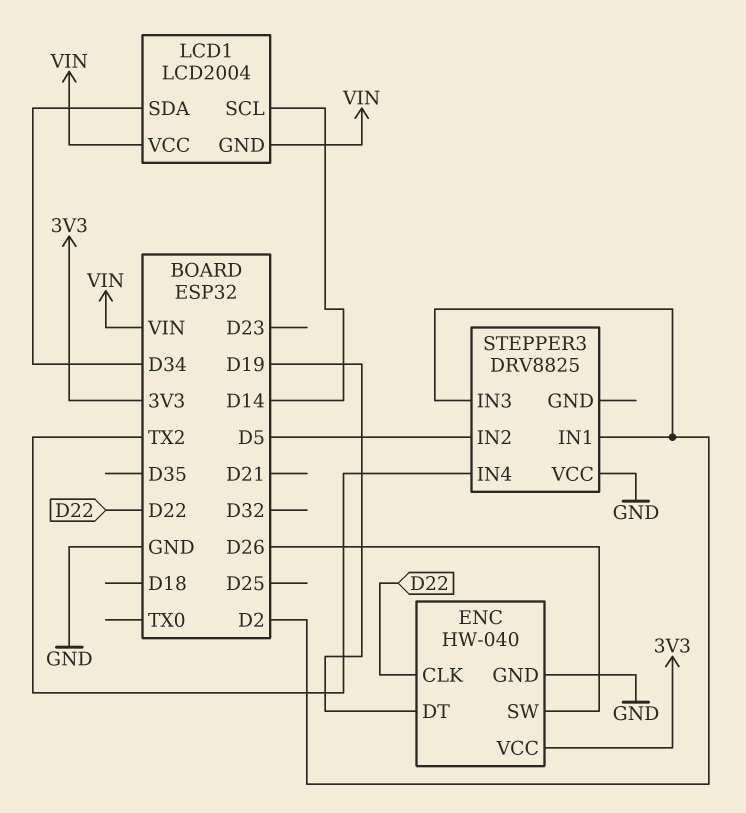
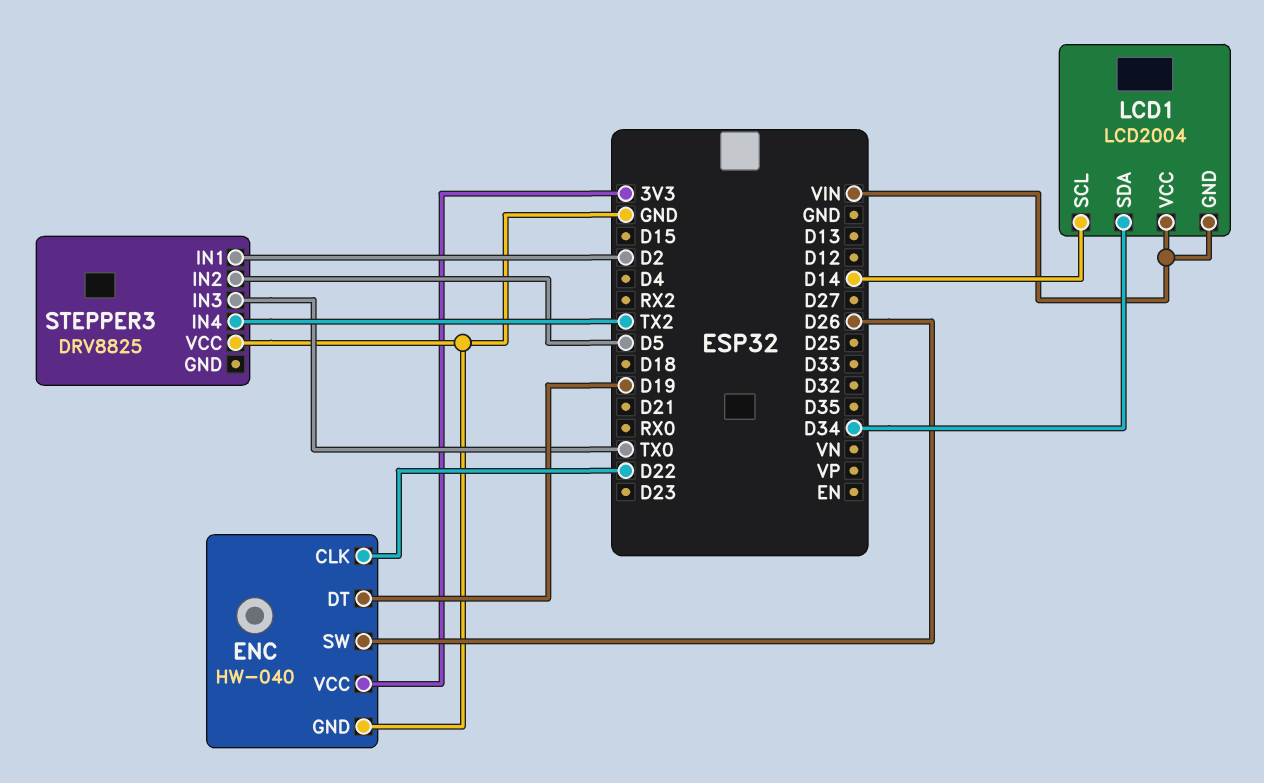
STEPPER3 pin IN3: D2 -> TX0

